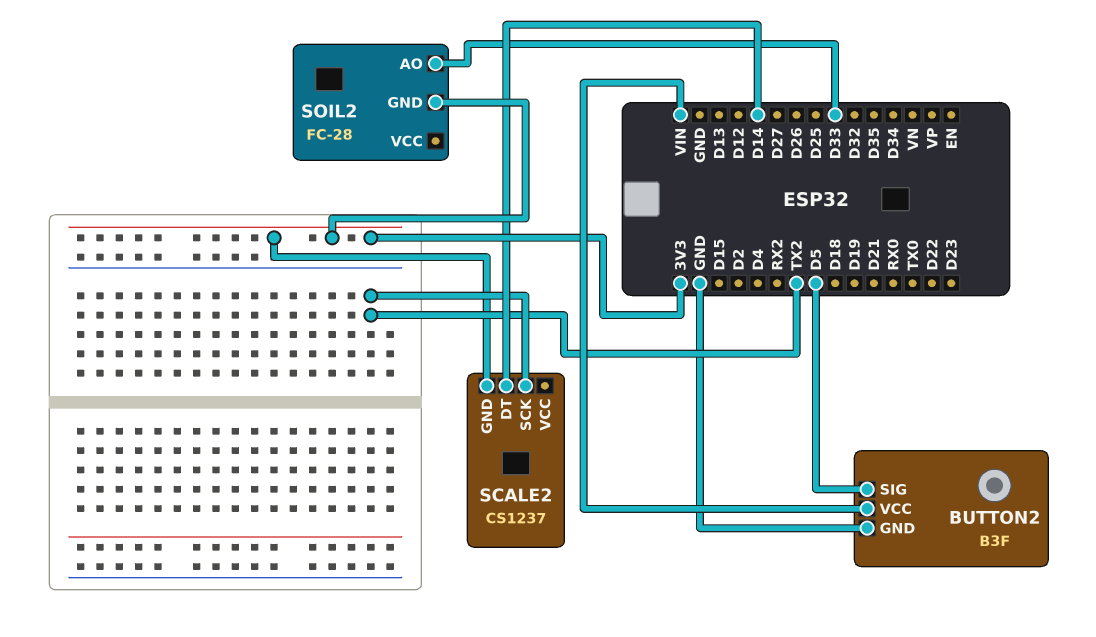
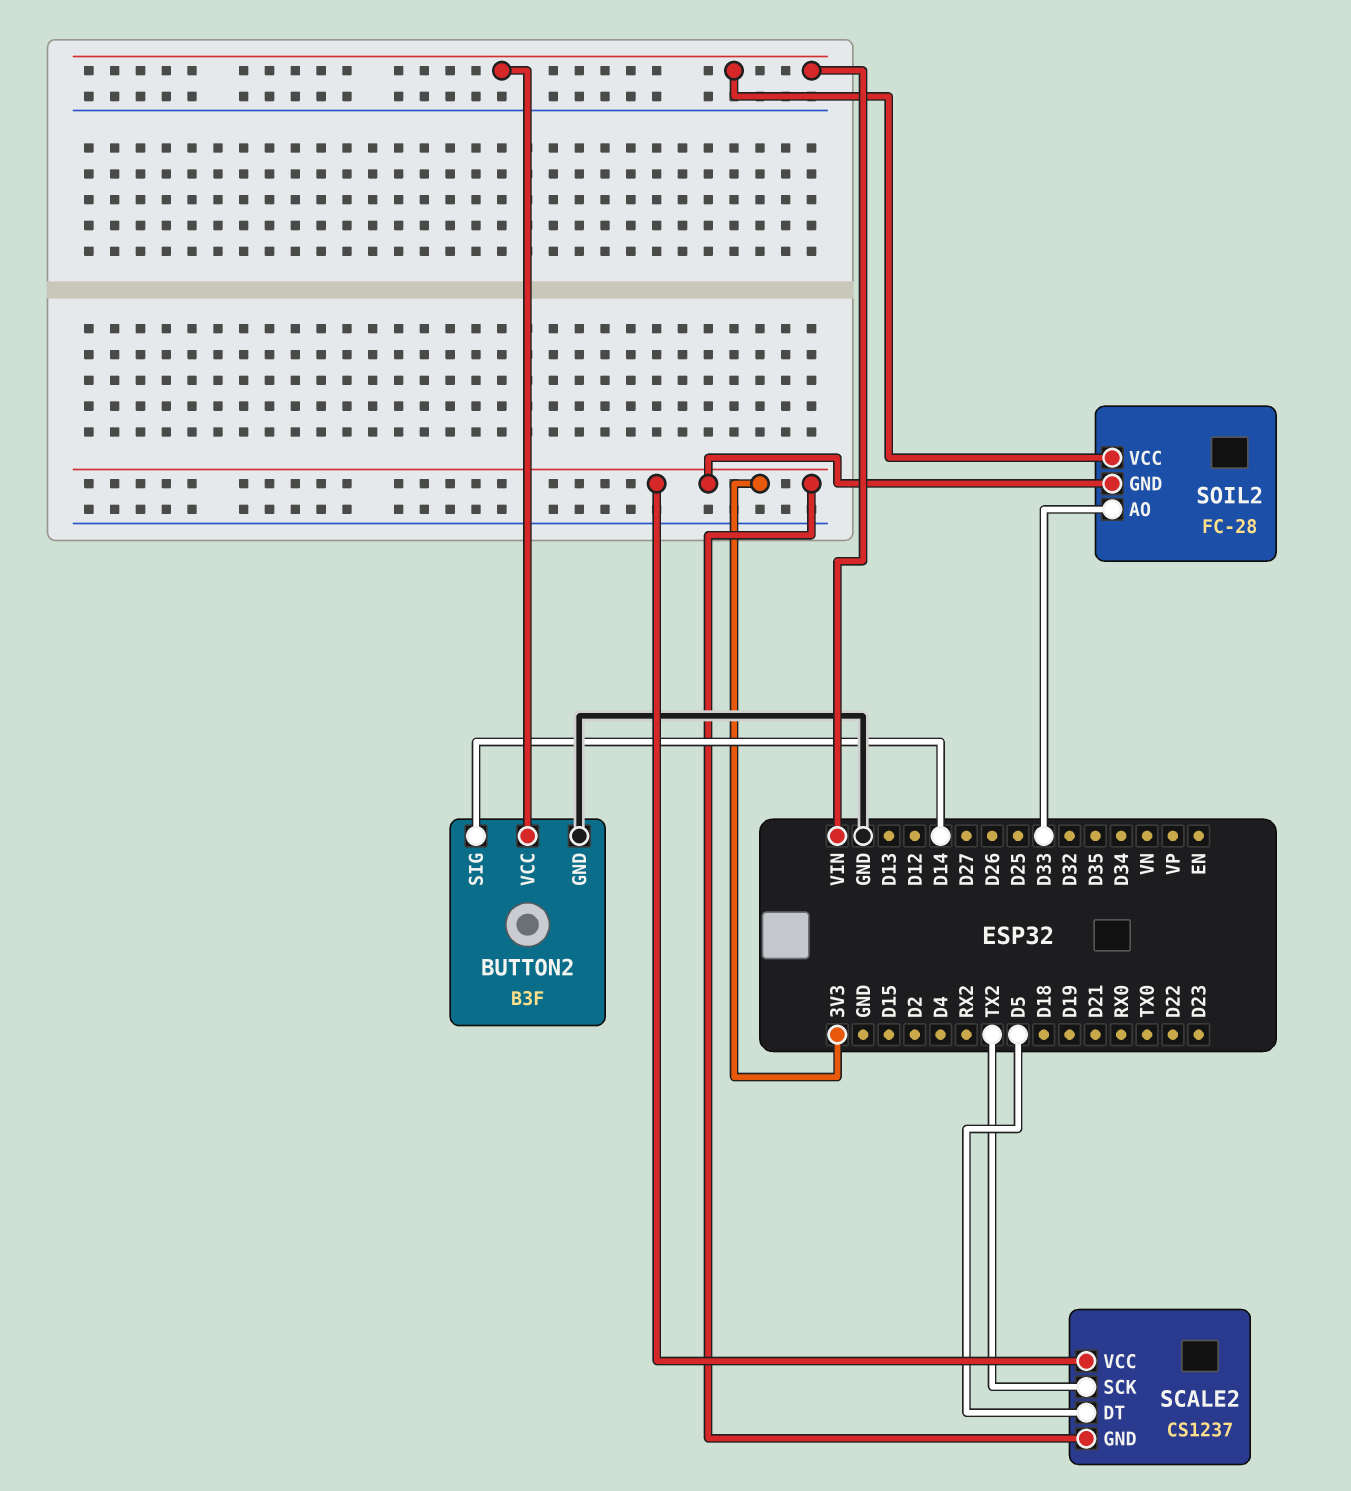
BUTTON2 pin SIG: D5 -> D14
SCALE2 pin DT: D14 -> D5
SCALE2 pin VCC: none -> 3V3
SOIL2 pin VCC: none -> VIN

